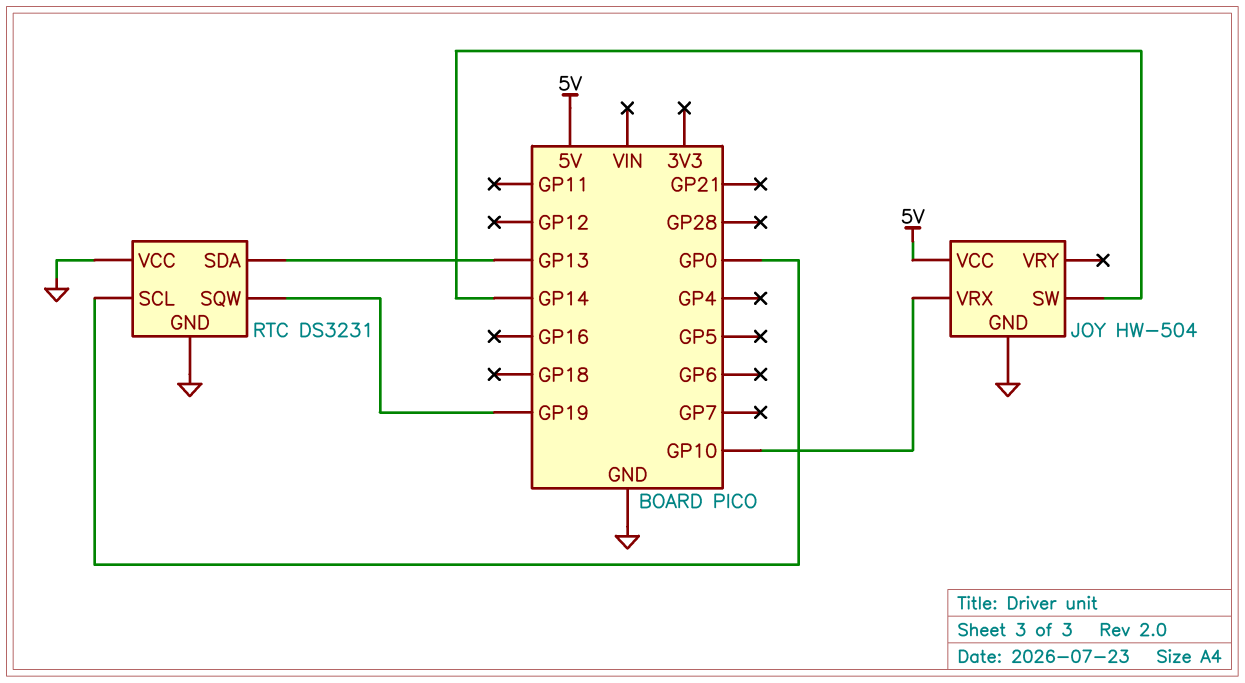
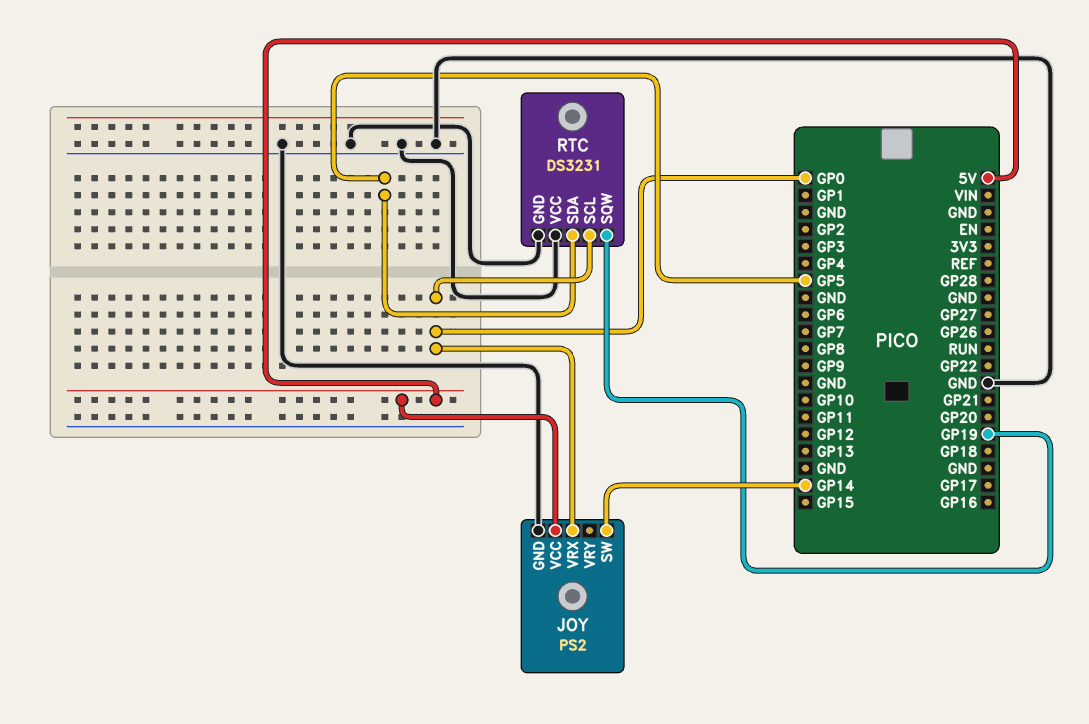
JOY: HW-504 -> PS2
JOY pin VRX: GP10 -> GP0
RTC pin SDA: GP13 -> GP5

